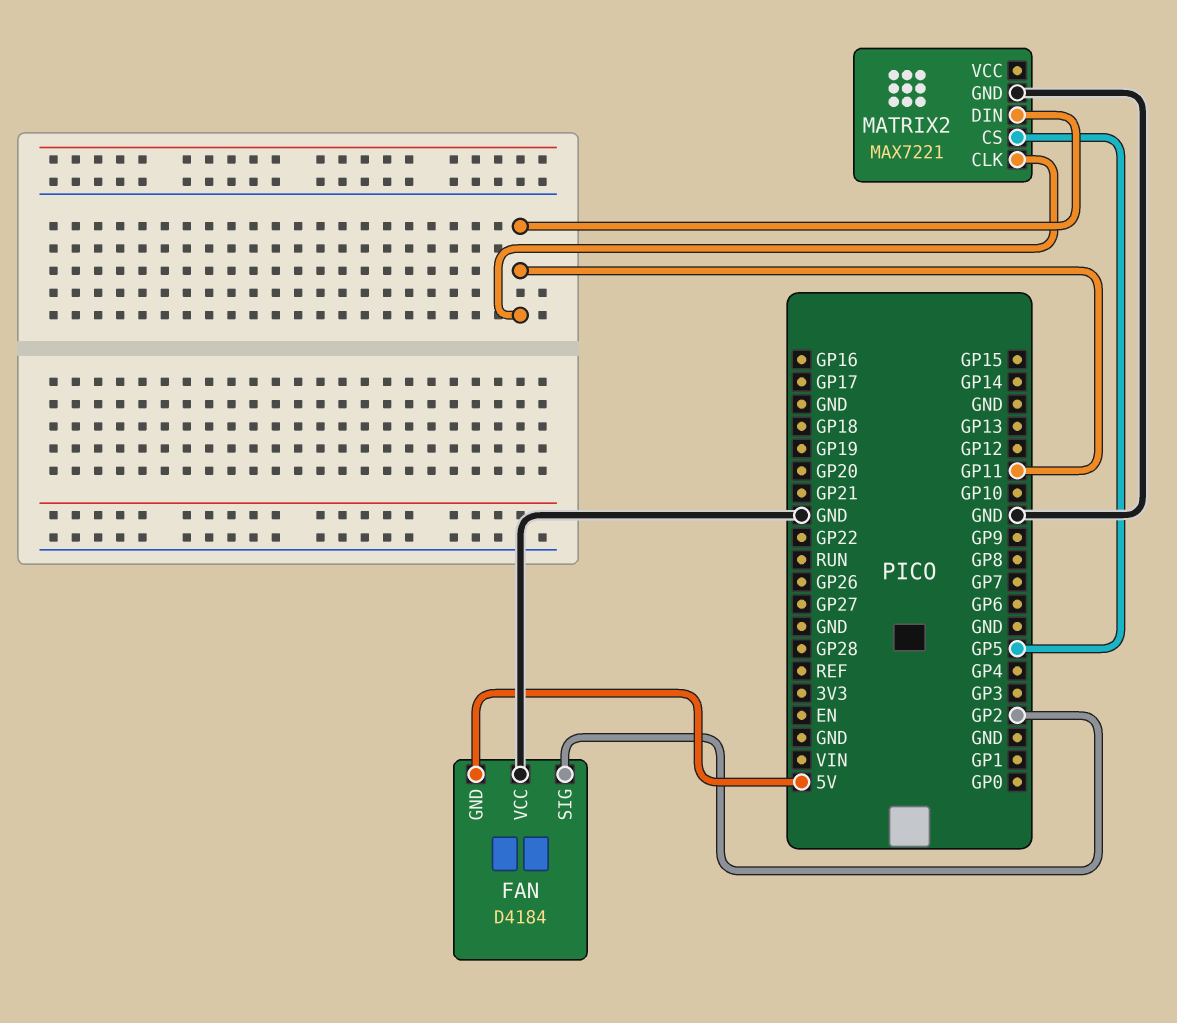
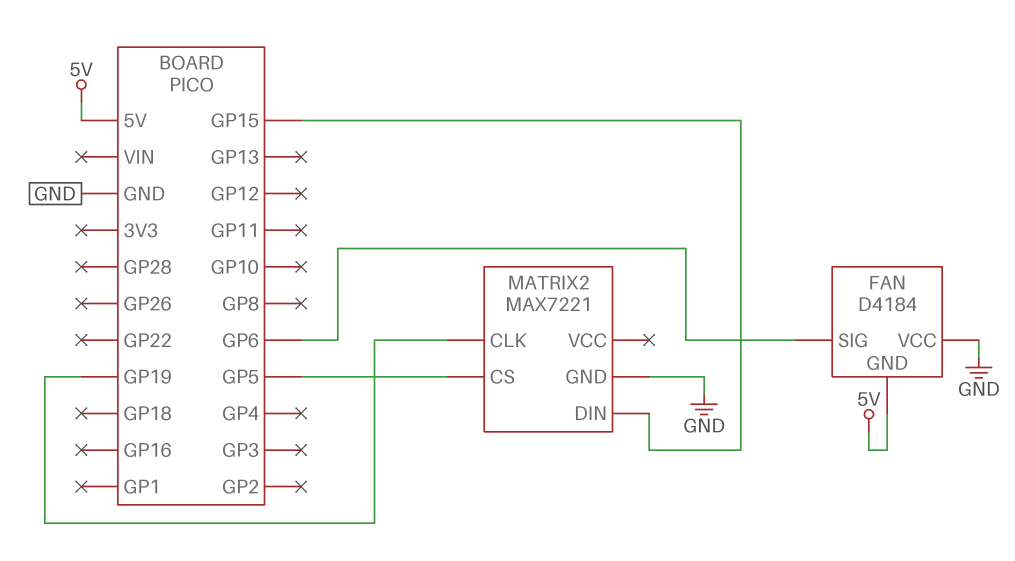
FAN pin SIG: GP2 -> GP6
MATRIX2 pin CLK: GP11 -> GP19
MATRIX2 pin DIN: GP11 -> GP15

